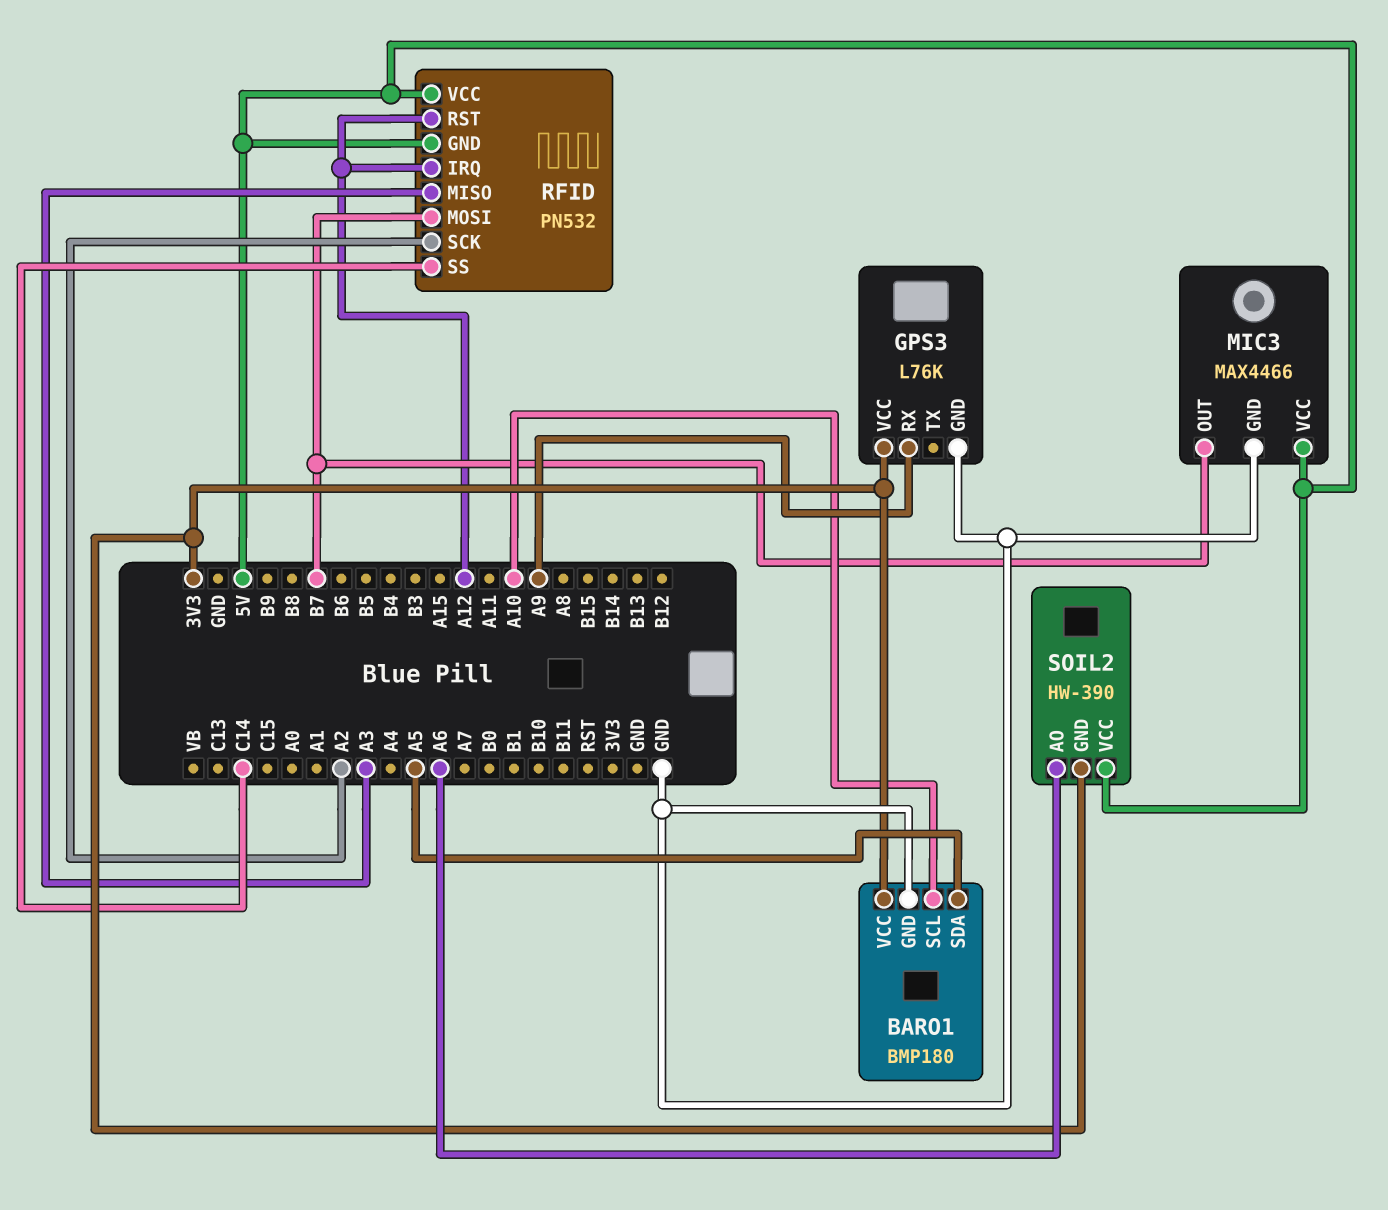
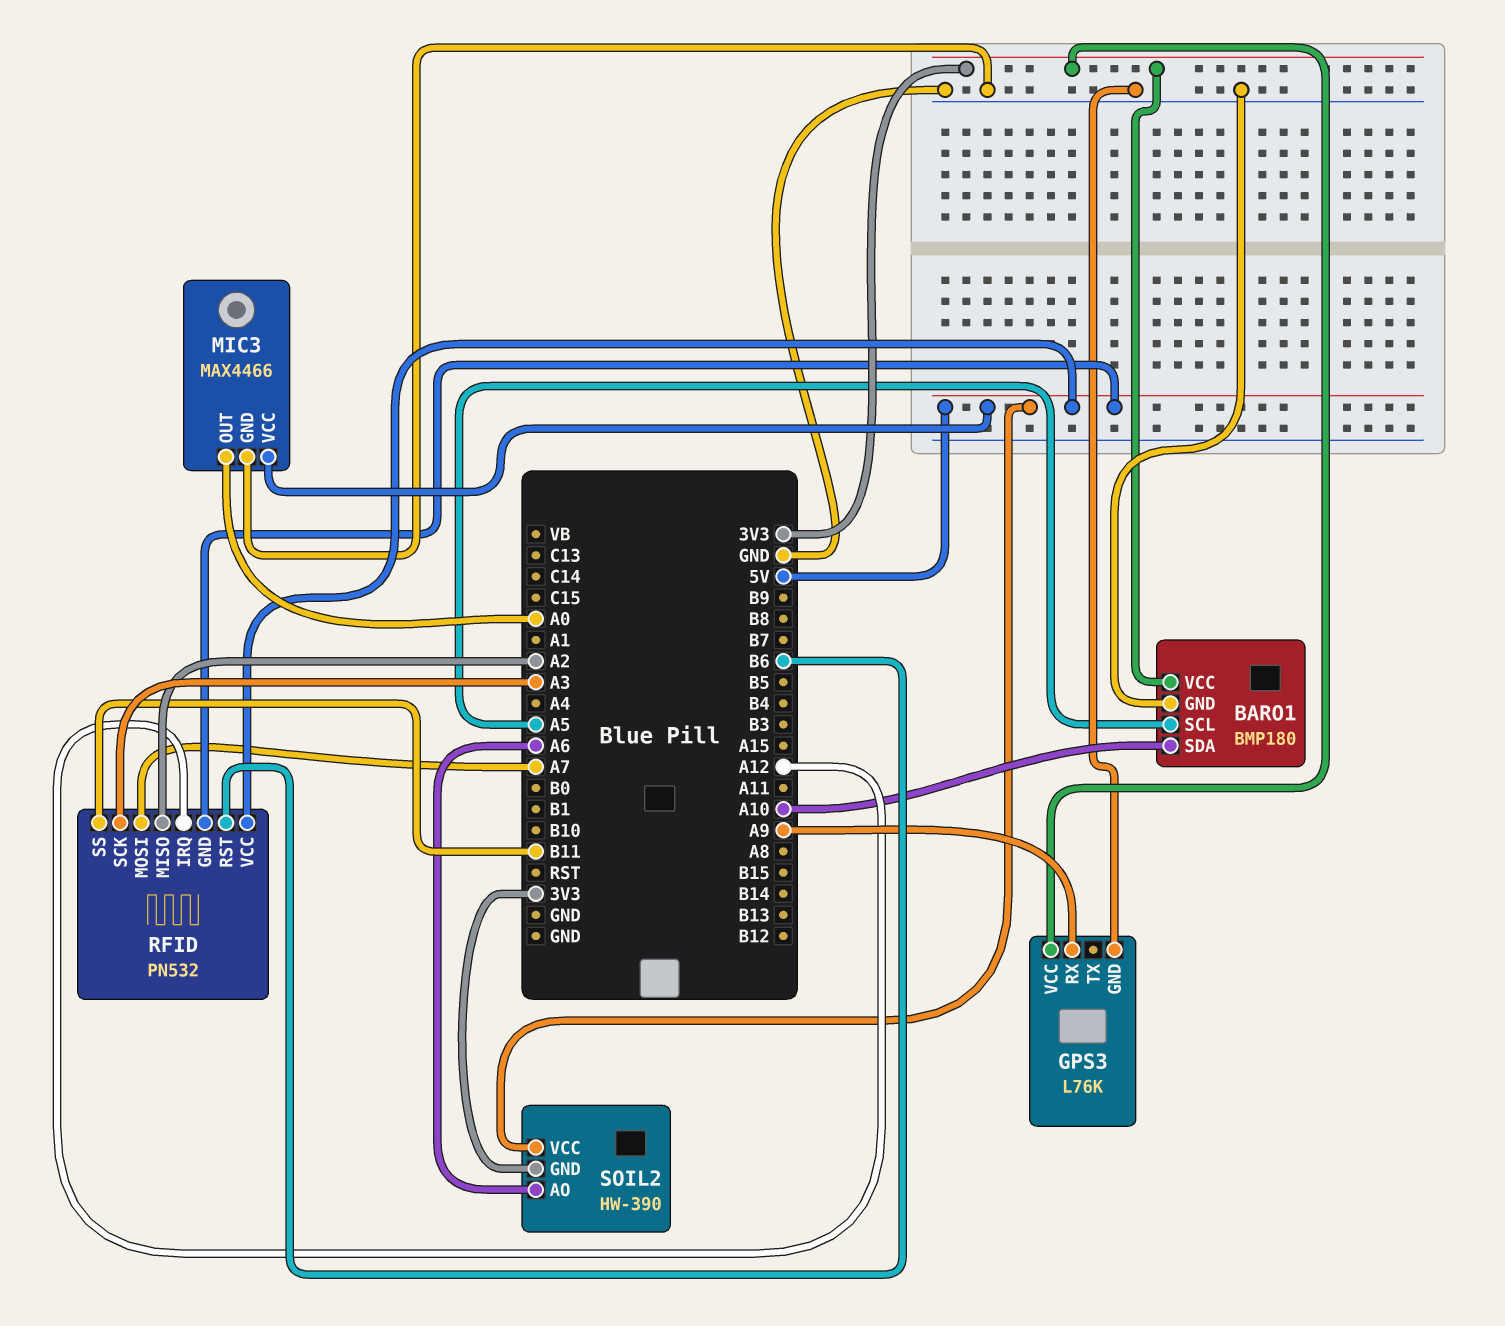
BARO1 pin SCL: A10 -> A5
BARO1 pin SDA: A5 -> A10
MIC3 pin OUT: B7 -> A0
RFID pin MISO: A3 -> A2
RFID pin MOSI: B7 -> A7
RFID pin RST: A12 -> B6
RFID pin SCK: A2 -> A3
RFID pin SS: C14 -> B11

